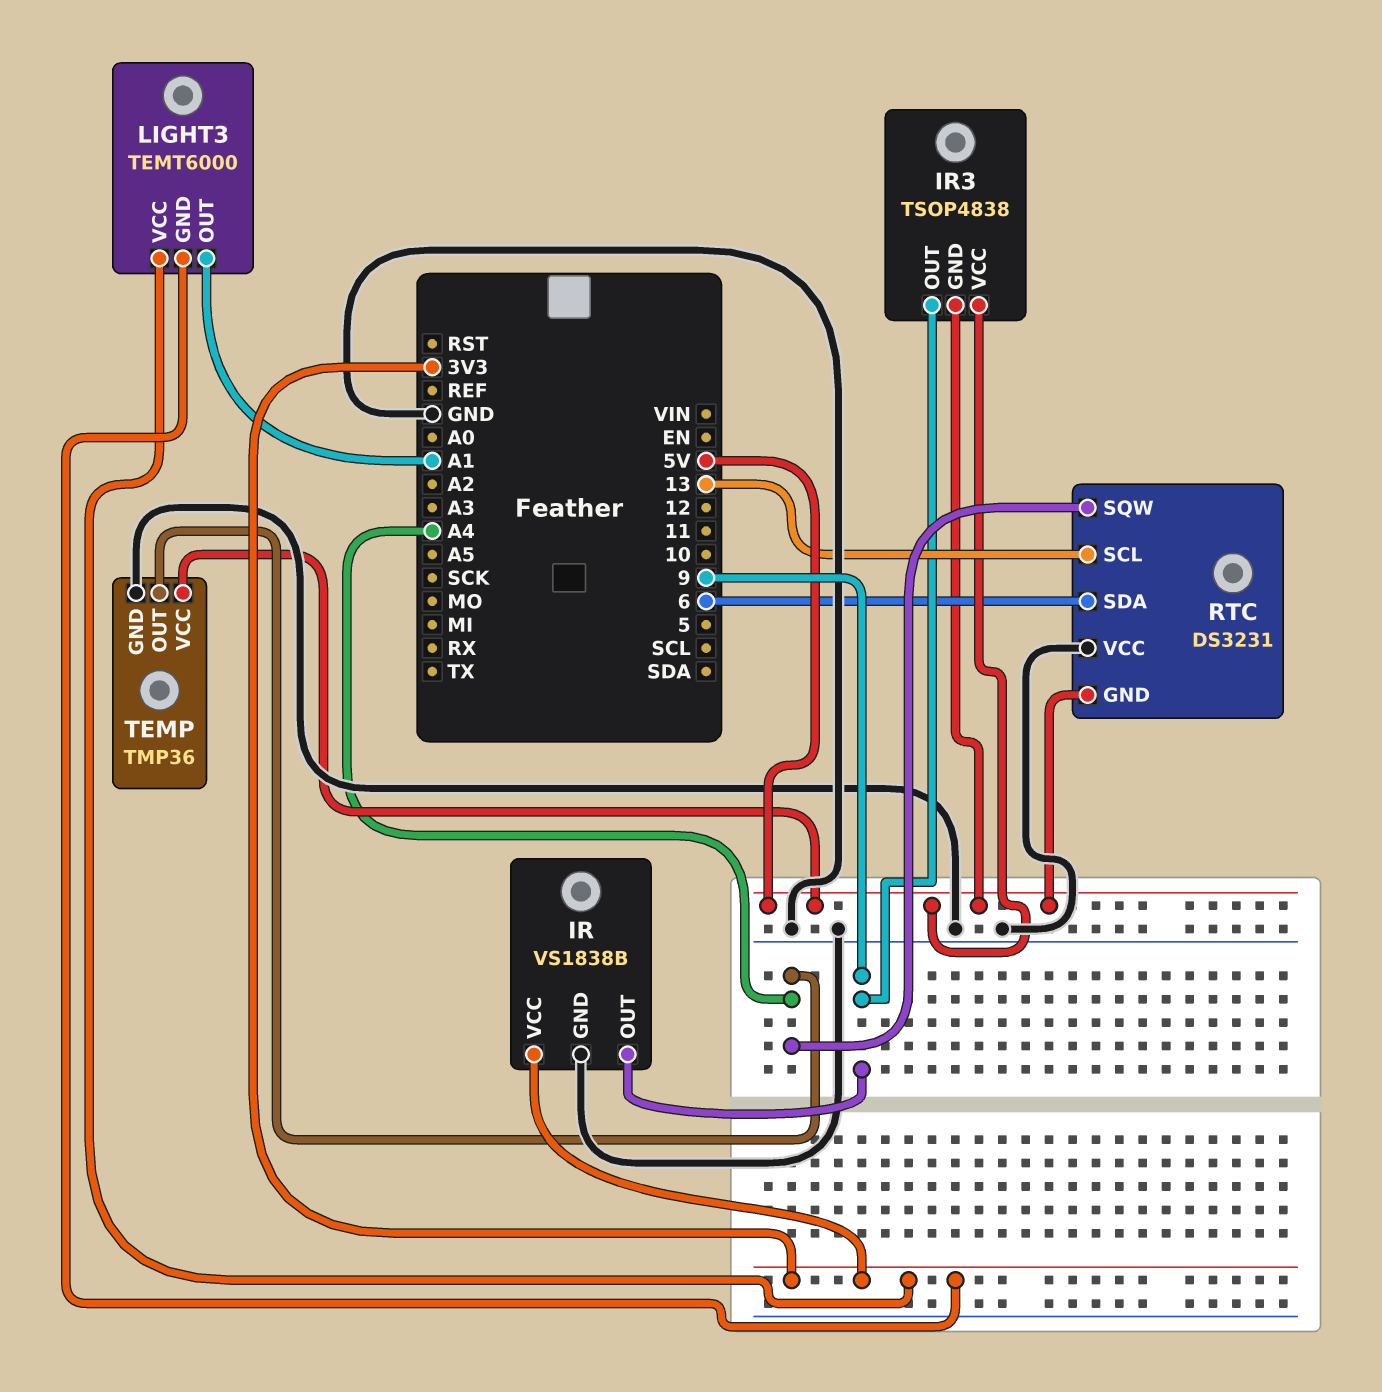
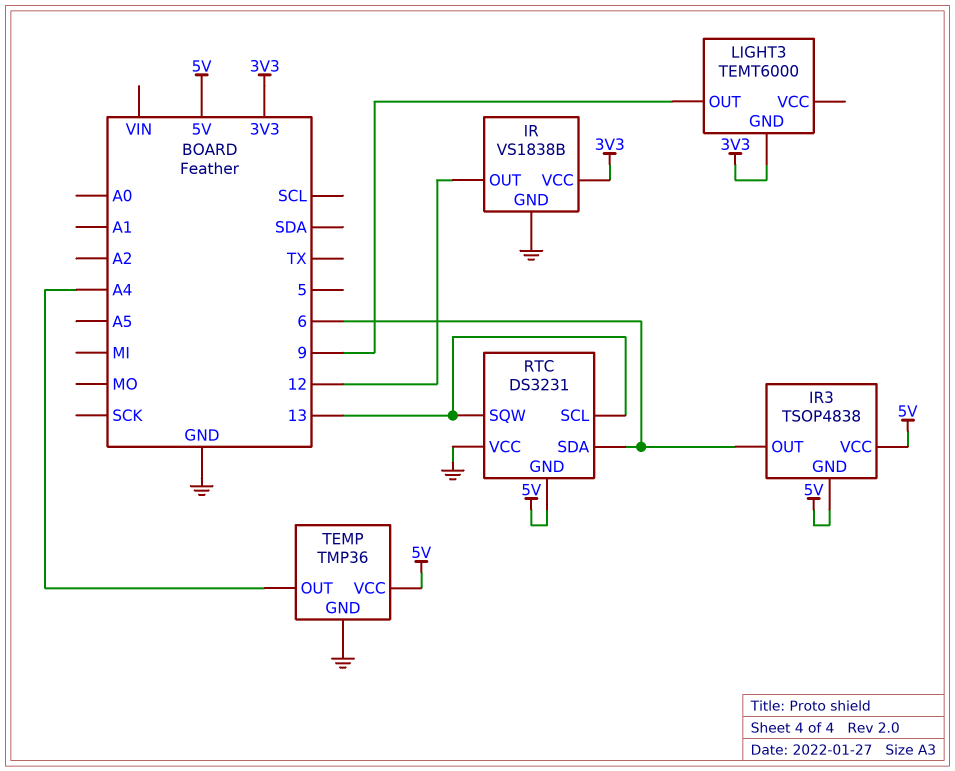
IR pin OUT: 9 -> 12
IR3 pin OUT: 9 -> 6
LIGHT3 pin OUT: A1 -> 9
LIGHT3 pin VCC: 3V3 -> none
RTC pin SQW: A4 -> 13

